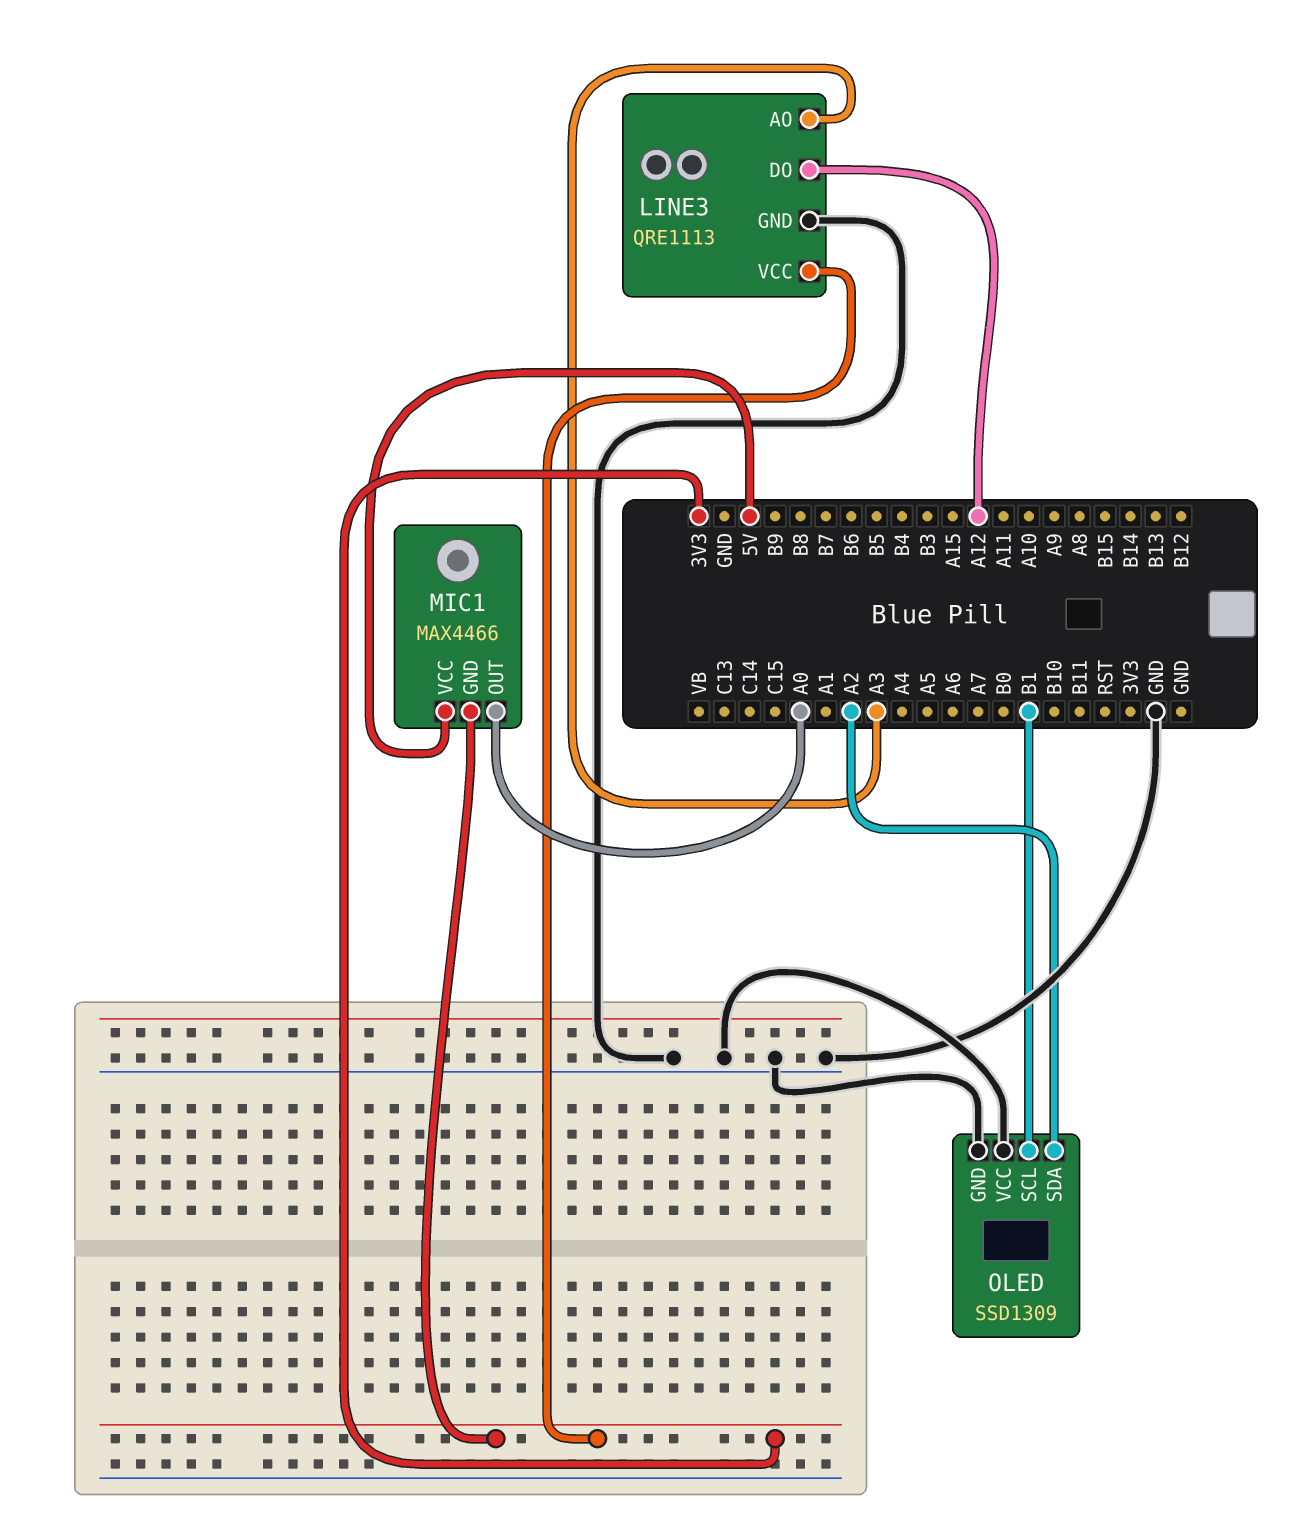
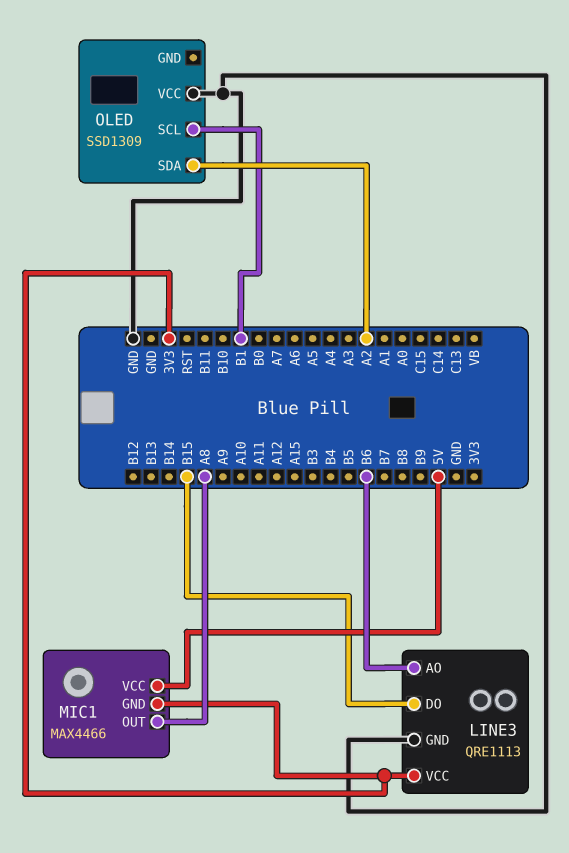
LINE3 pin AO: A3 -> B6
LINE3 pin DO: A12 -> B15
MIC1 pin OUT: A0 -> A8
OLED pin GND: GND -> none

